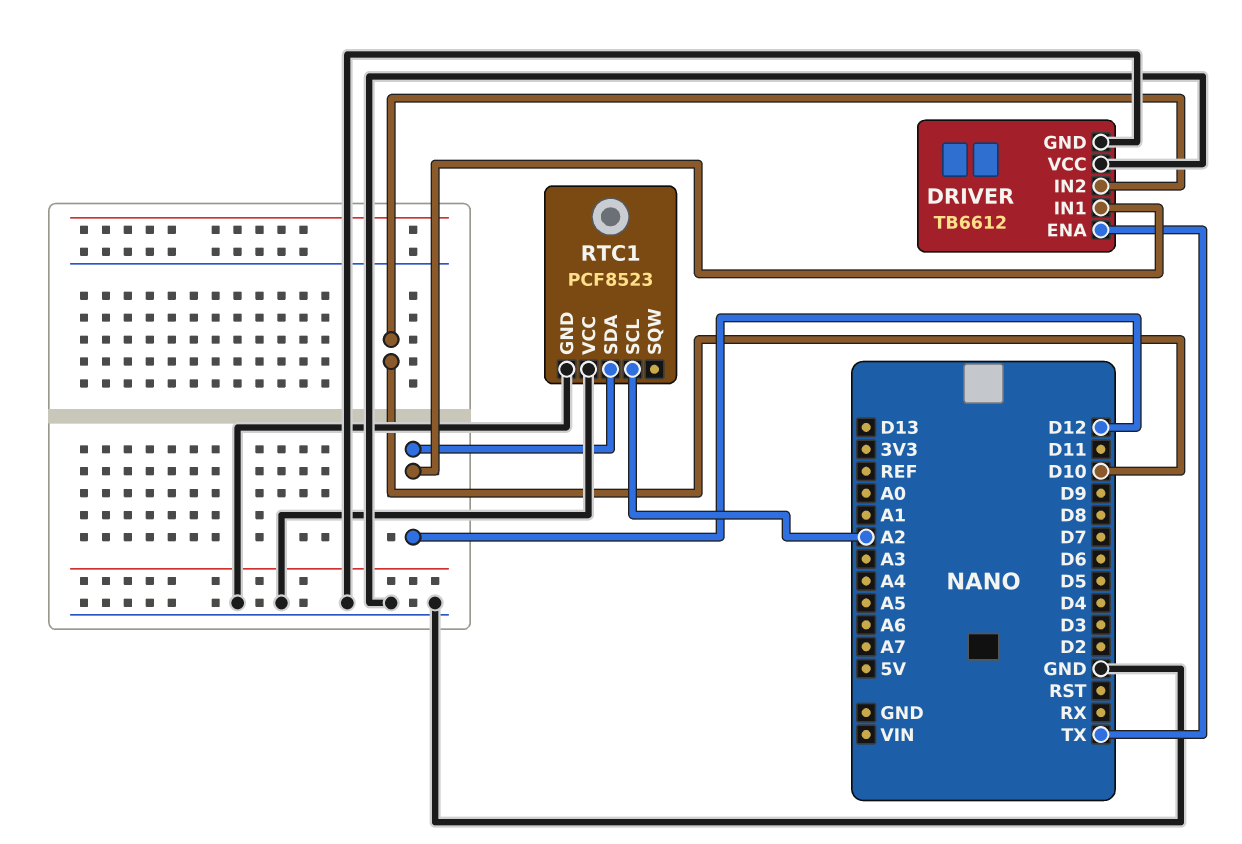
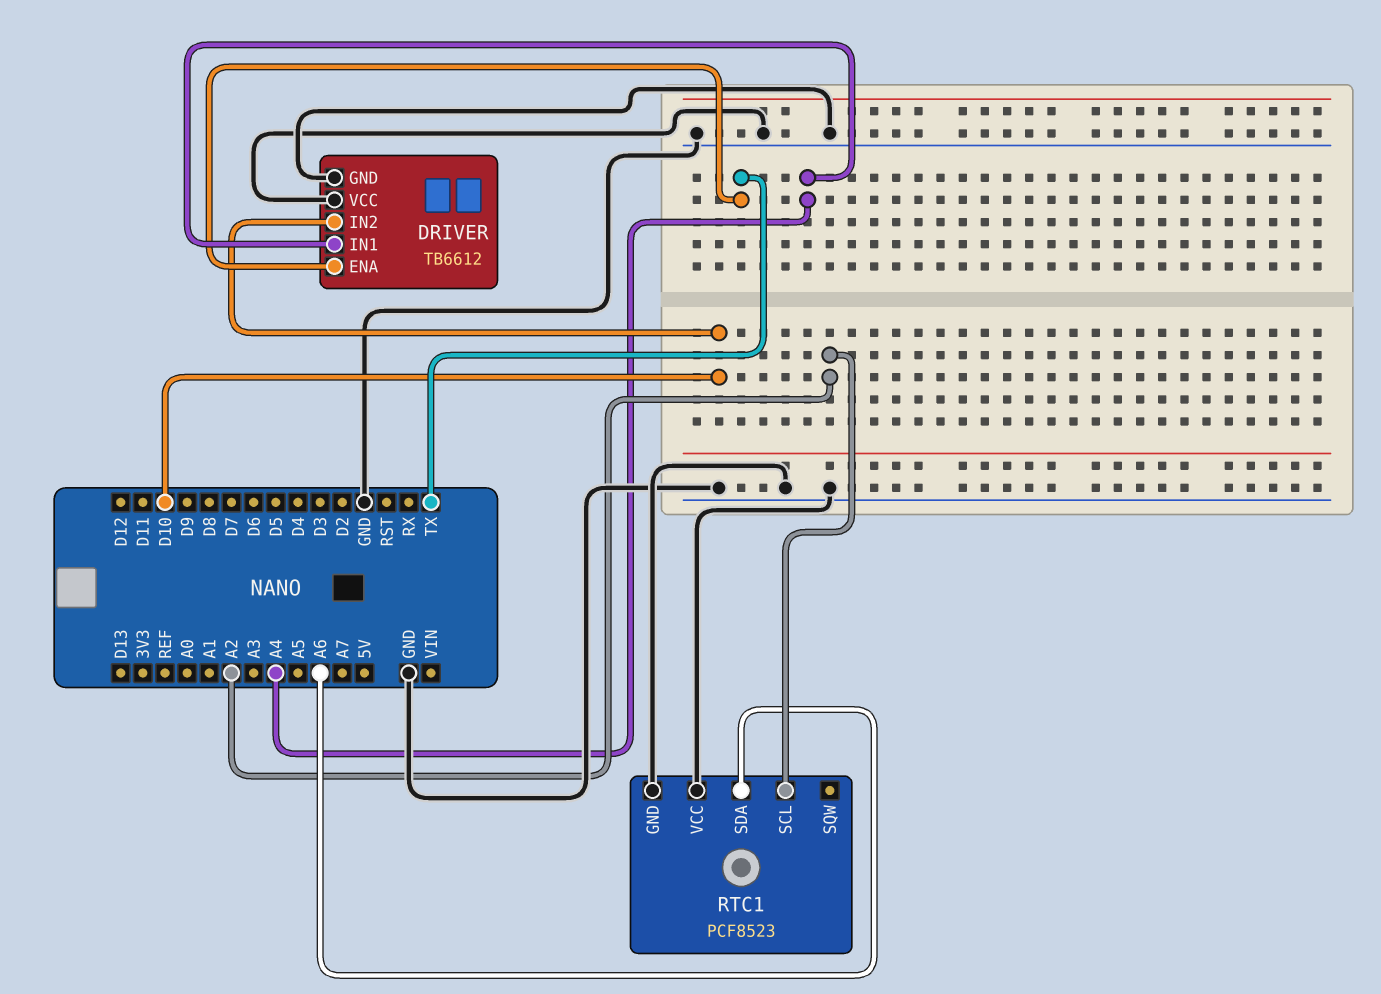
DRIVER pin IN1: D12 -> A4
RTC1 pin SDA: D12 -> A6

